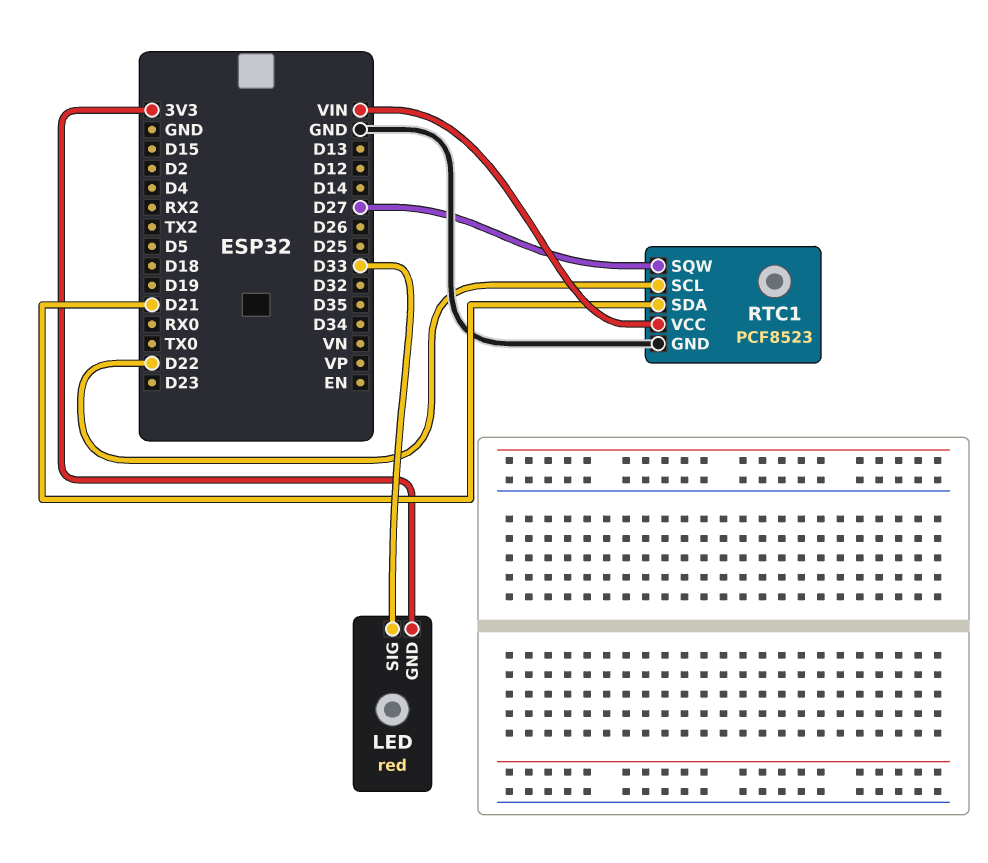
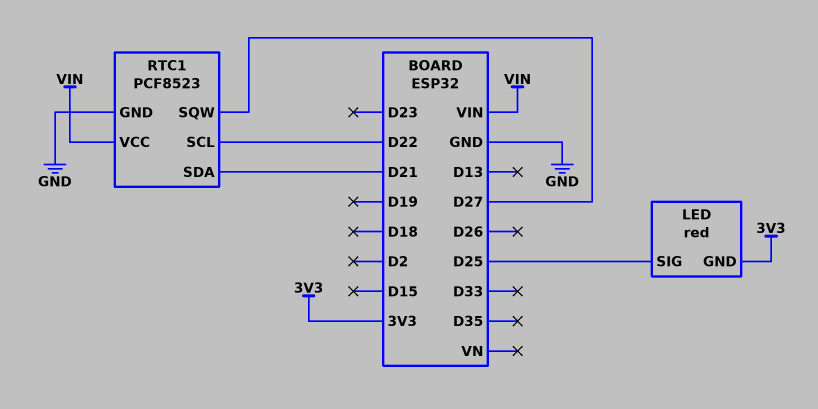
LED pin SIG: D33 -> D25

